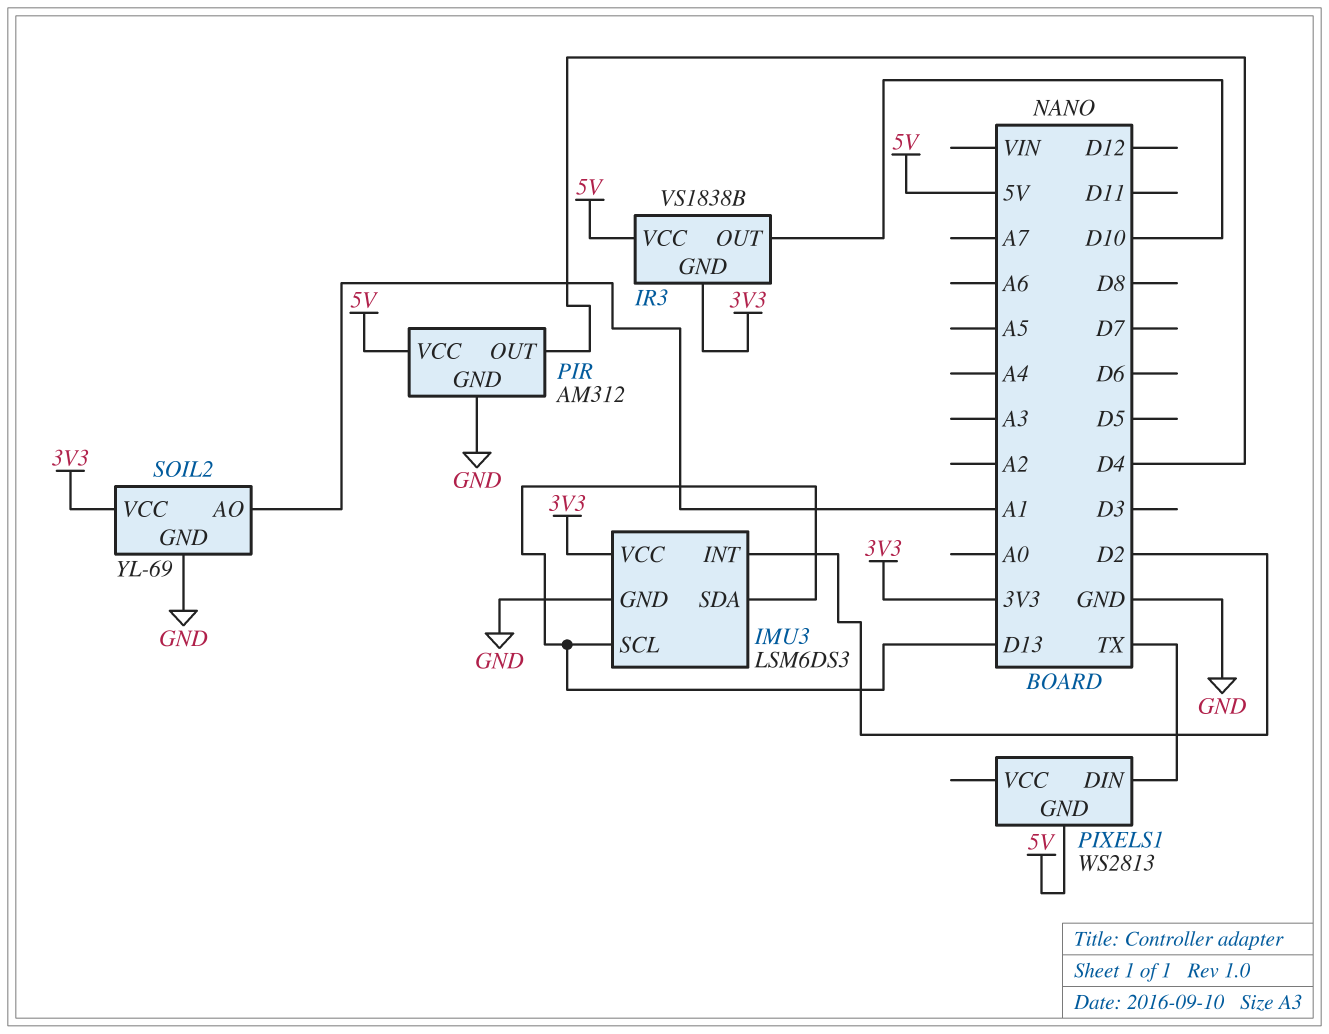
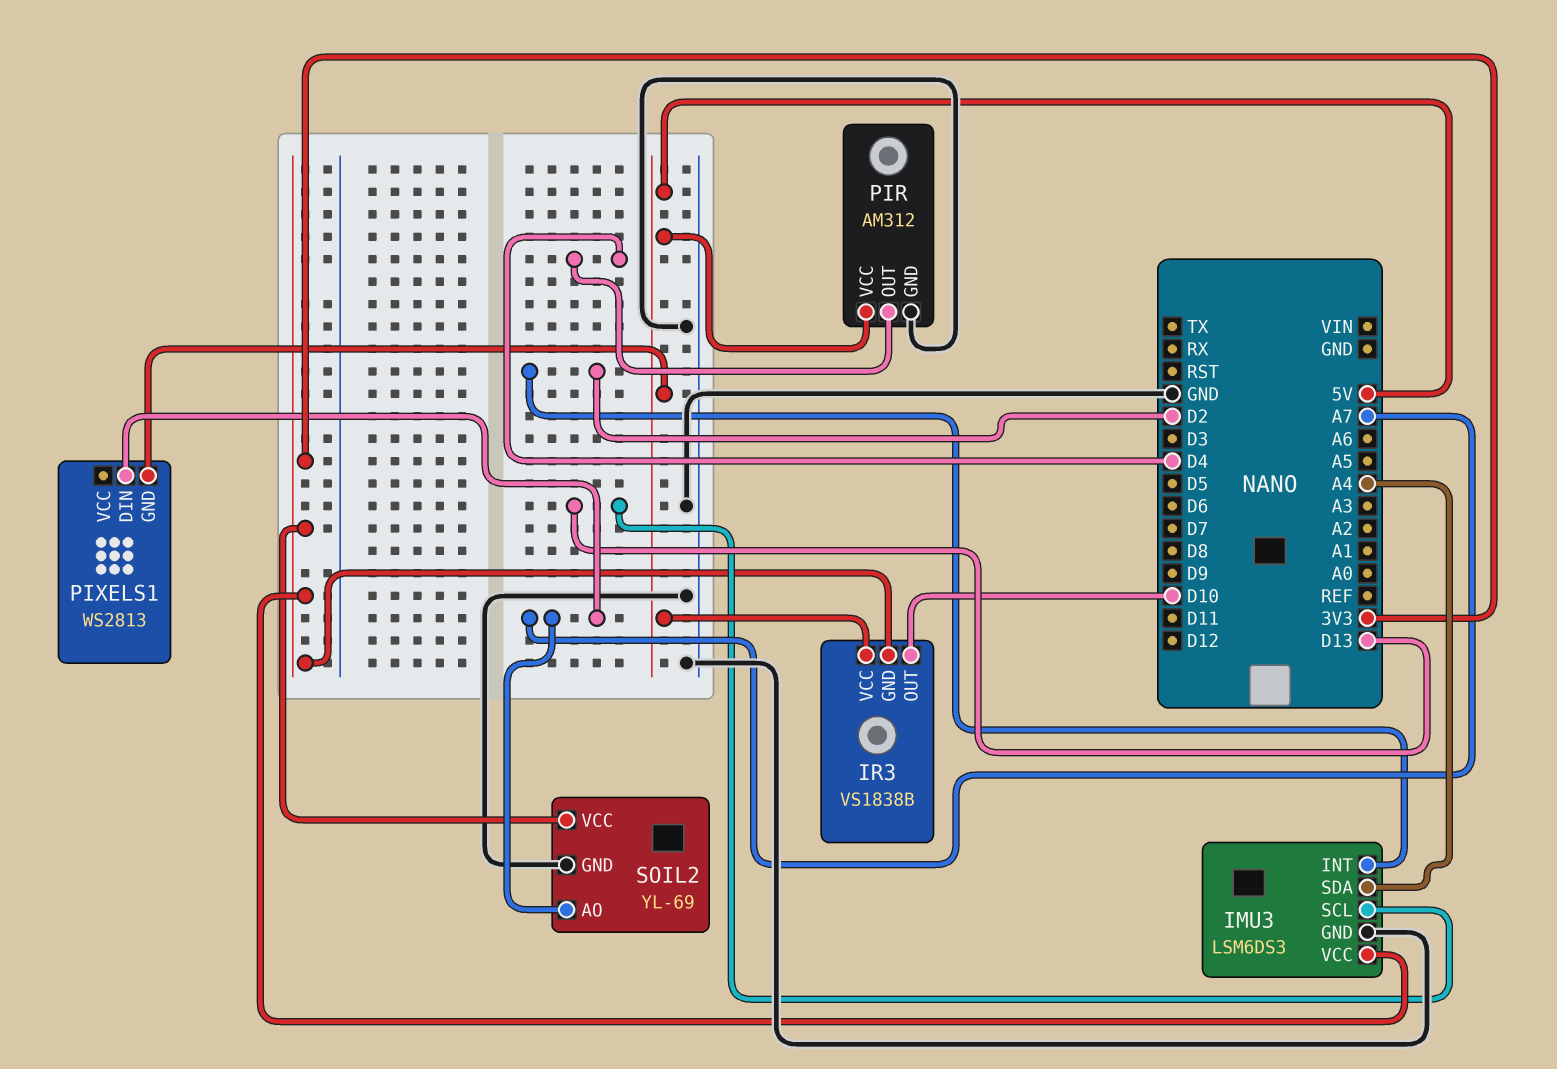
IMU3 pin SDA: D13 -> A4
PIXELS1 pin DIN: TX -> A7
SOIL2 pin AO: A1 -> A7

